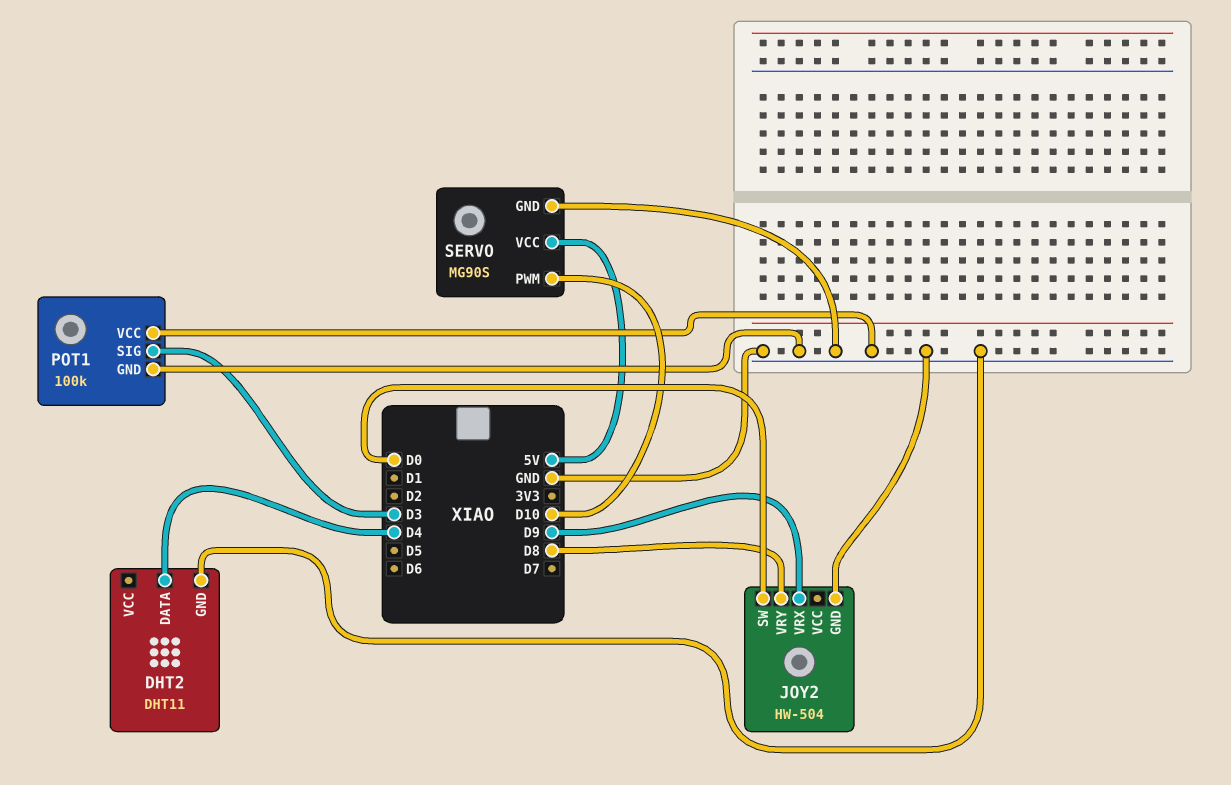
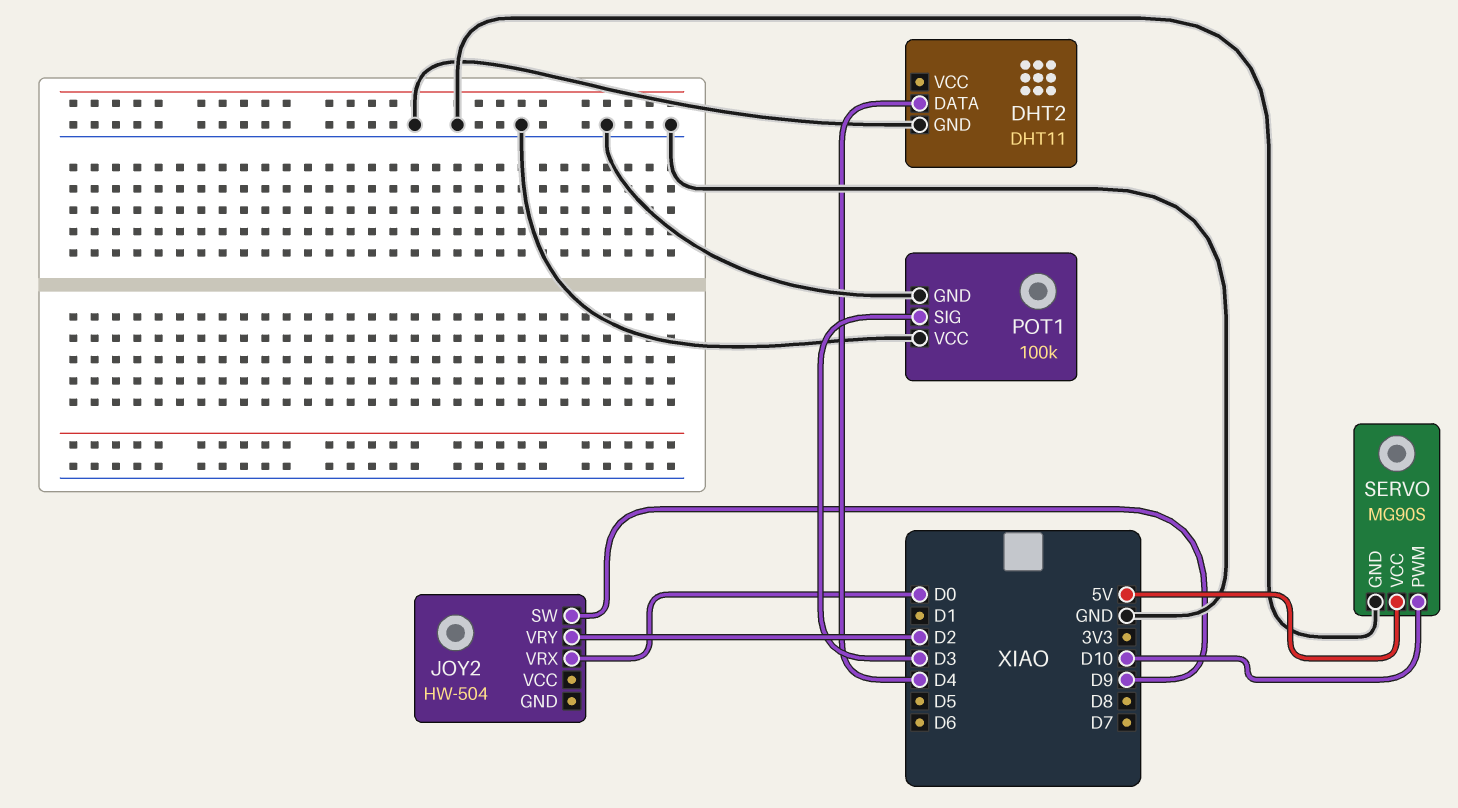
JOY2 pin GND: GND -> none
JOY2 pin SW: D0 -> D9
JOY2 pin VRX: D9 -> D0
JOY2 pin VRY: D8 -> D2

